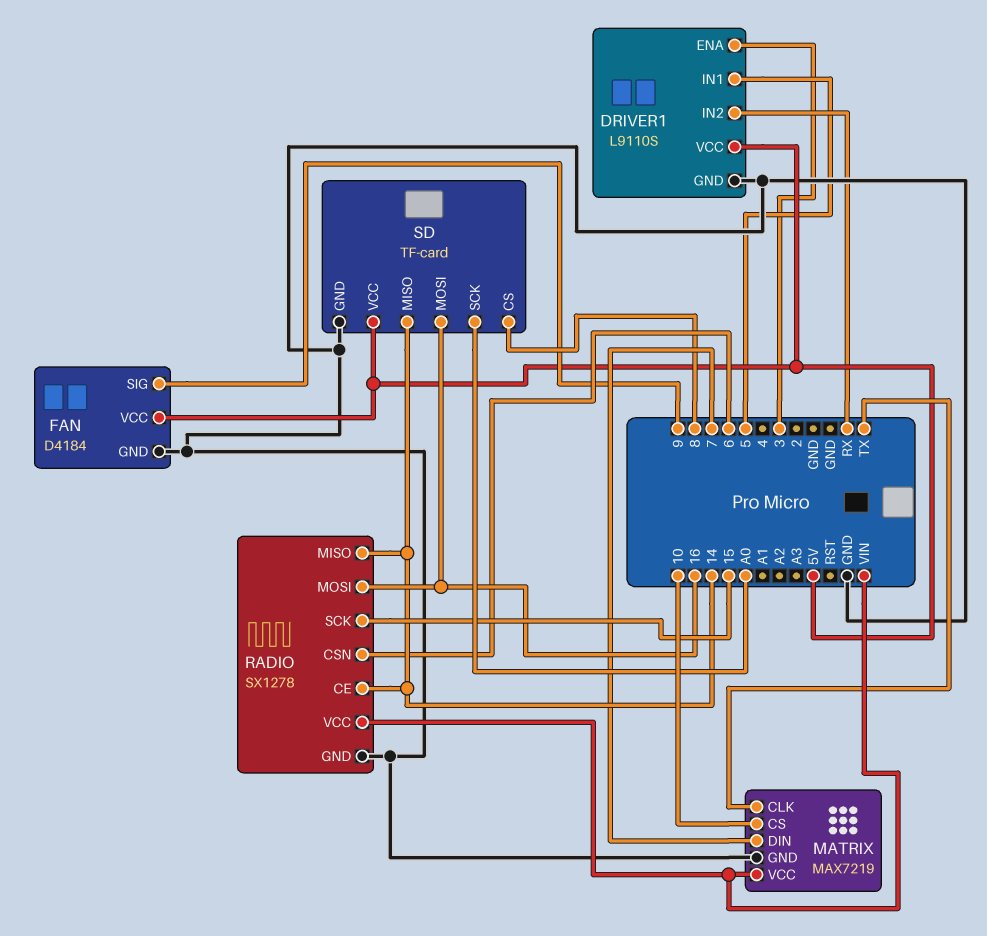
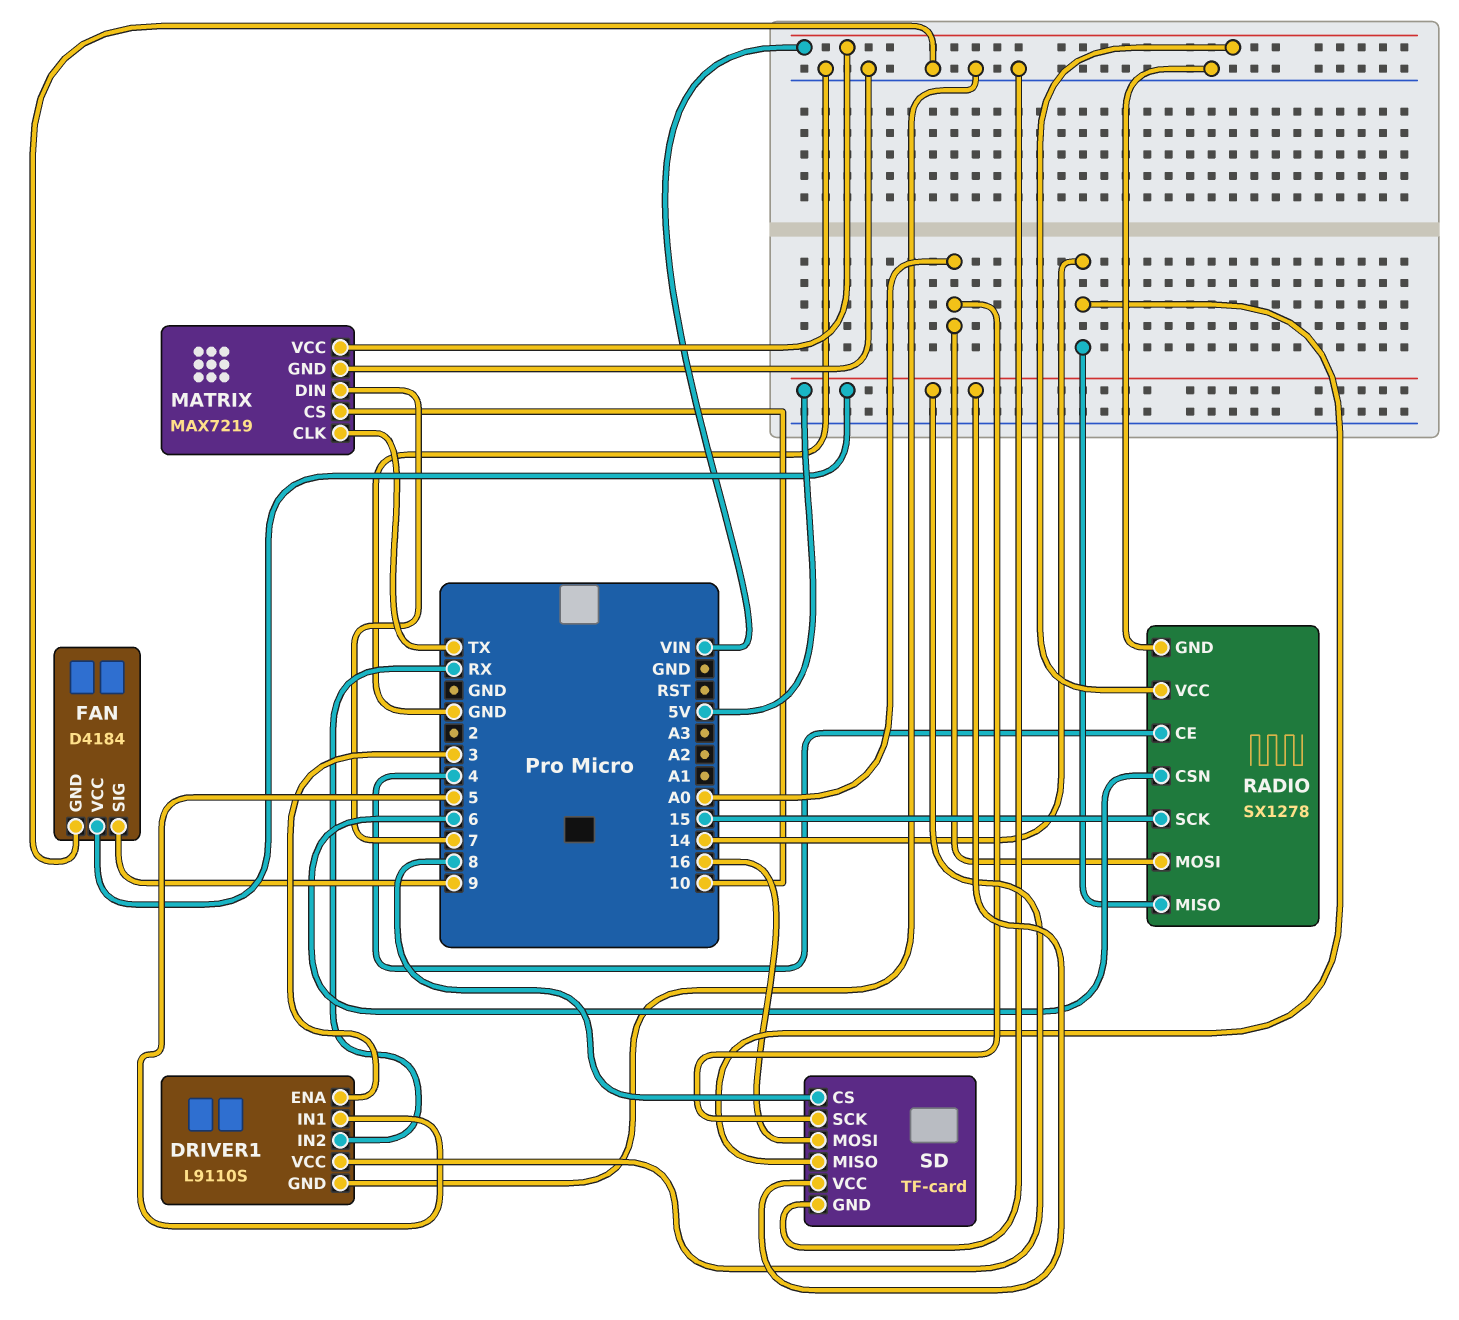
RADIO pin CE: 14 -> 4
RADIO pin MOSI: 16 -> A0

